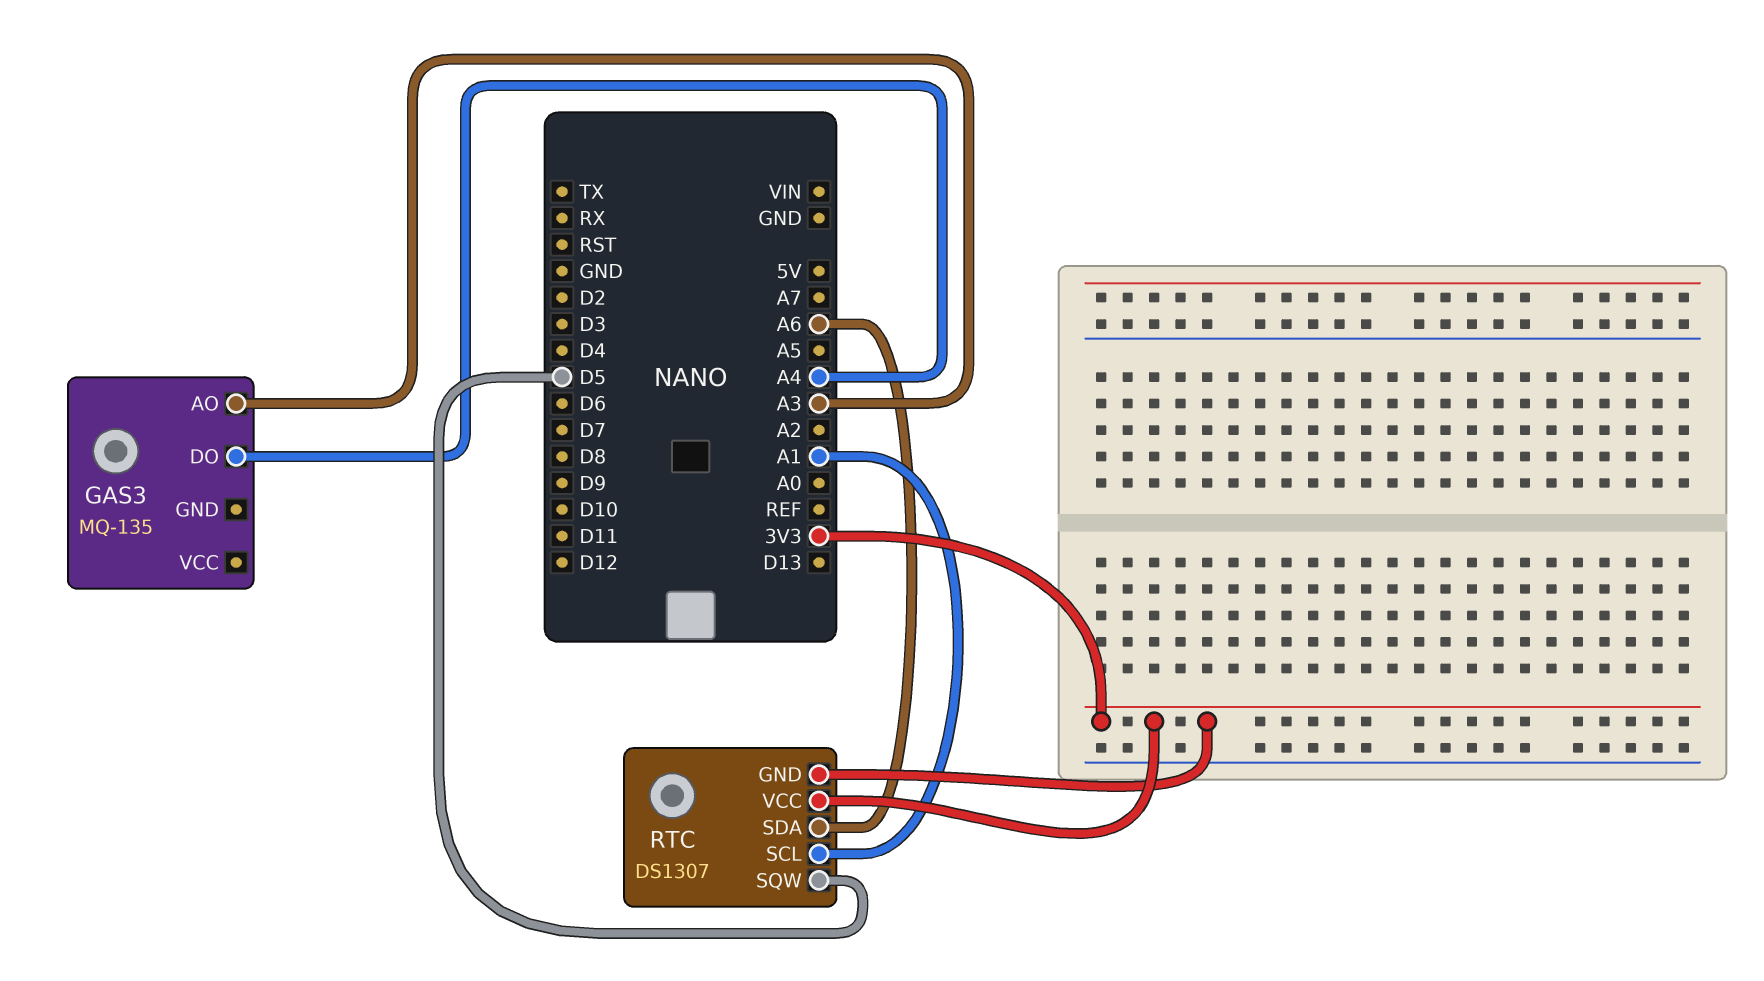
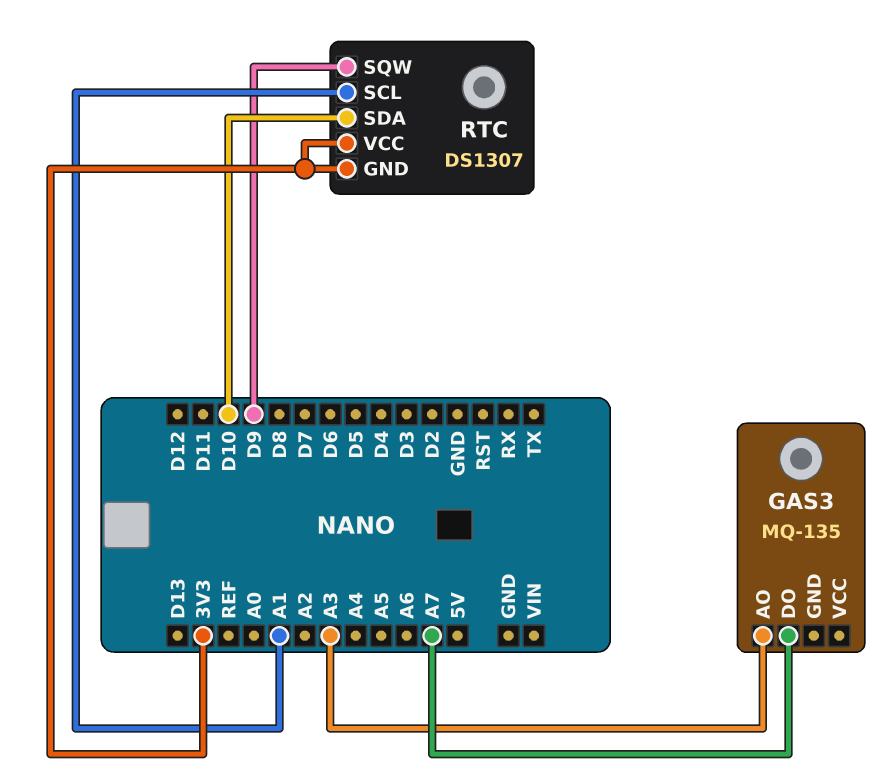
GAS3 pin DO: A4 -> A7
RTC pin SDA: A6 -> D10
RTC pin SQW: D5 -> D9

